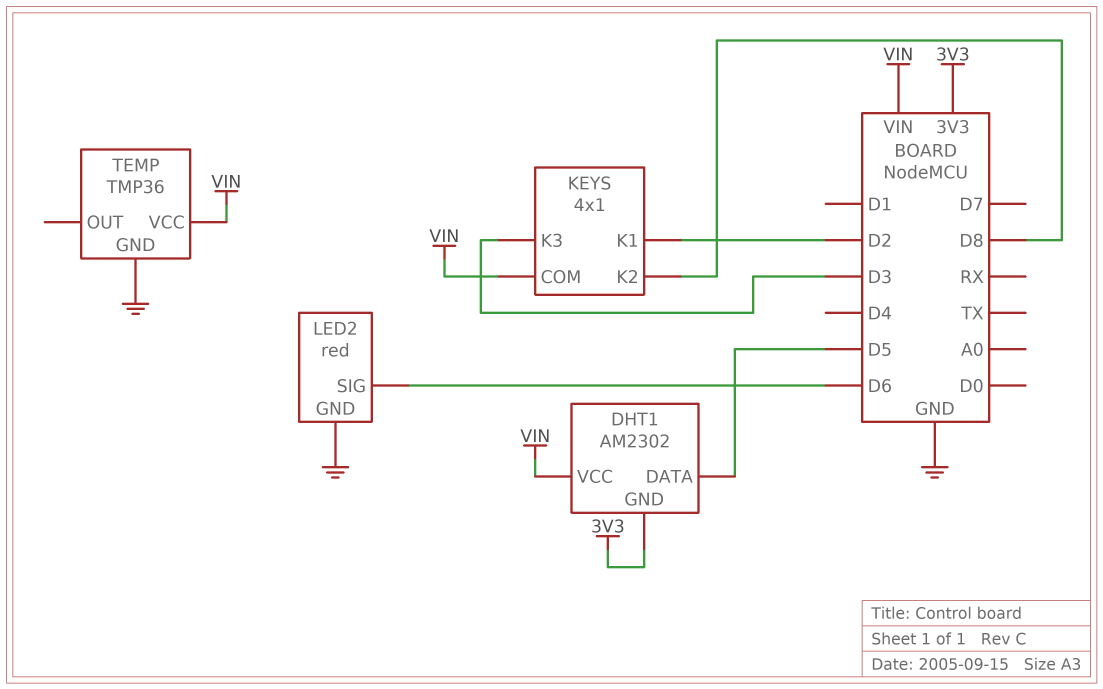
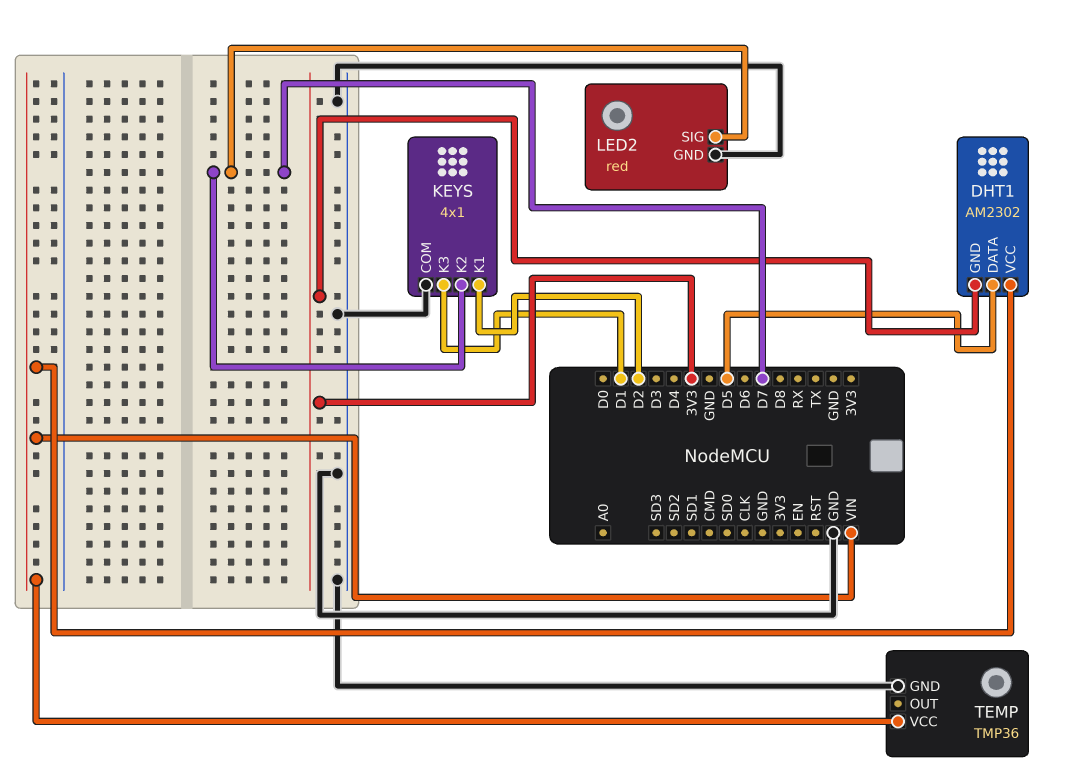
KEYS pin COM: VIN -> GND
KEYS pin K2: D8 -> D7
KEYS pin K3: D3 -> D1
LED2 pin SIG: D6 -> D7

